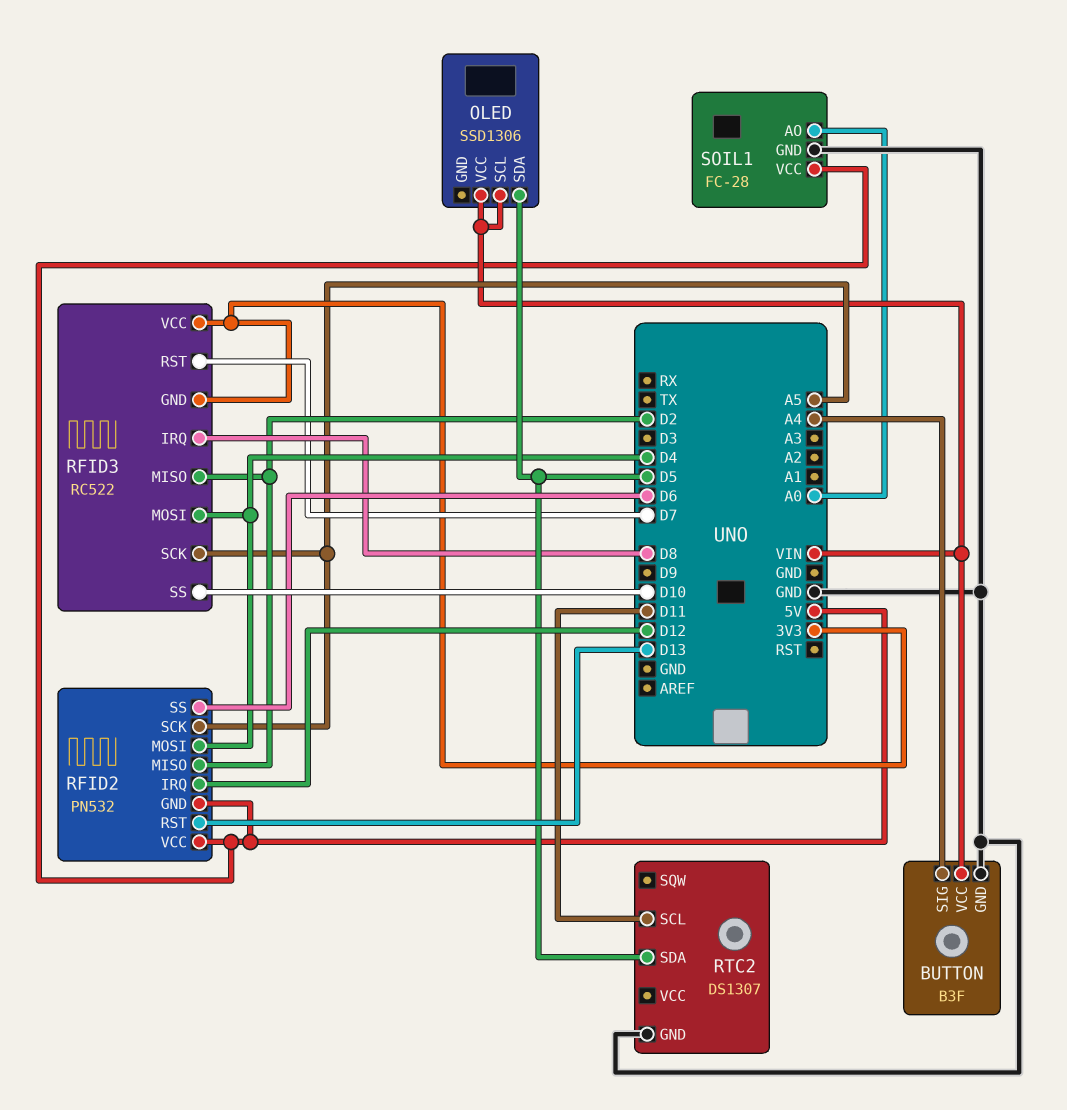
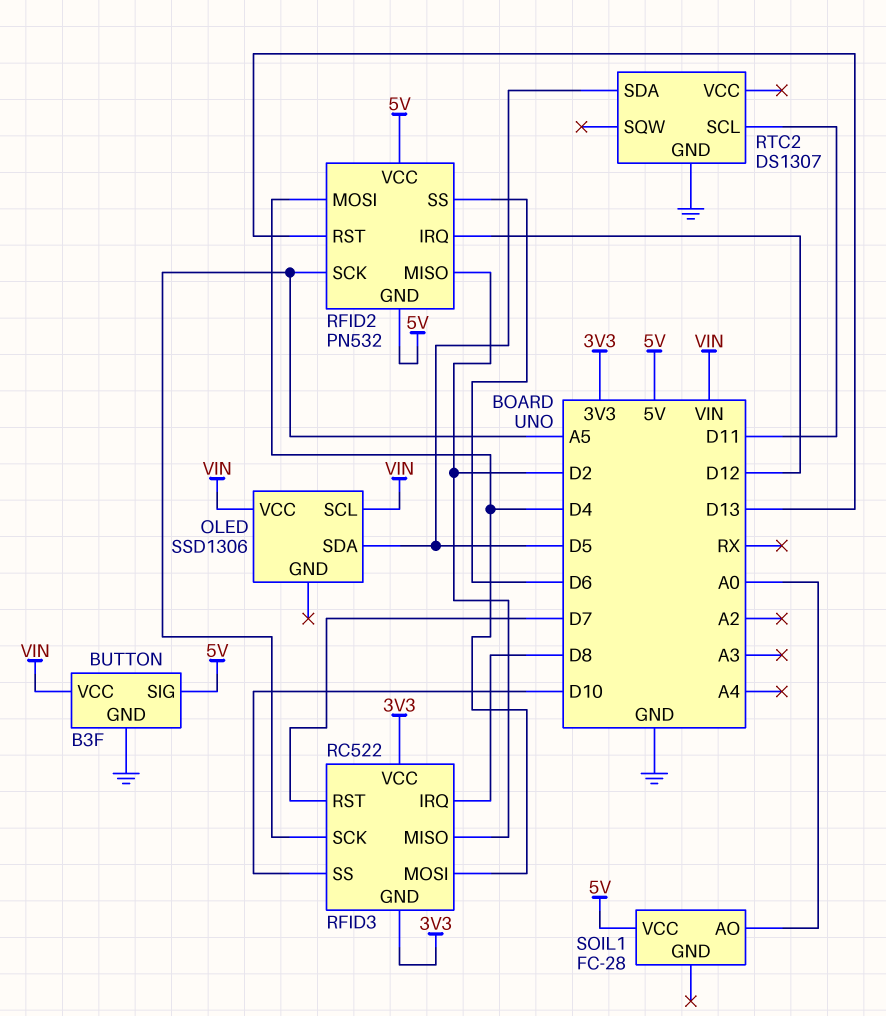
BUTTON pin SIG: A4 -> 5V
SOIL1 pin GND: GND -> none

